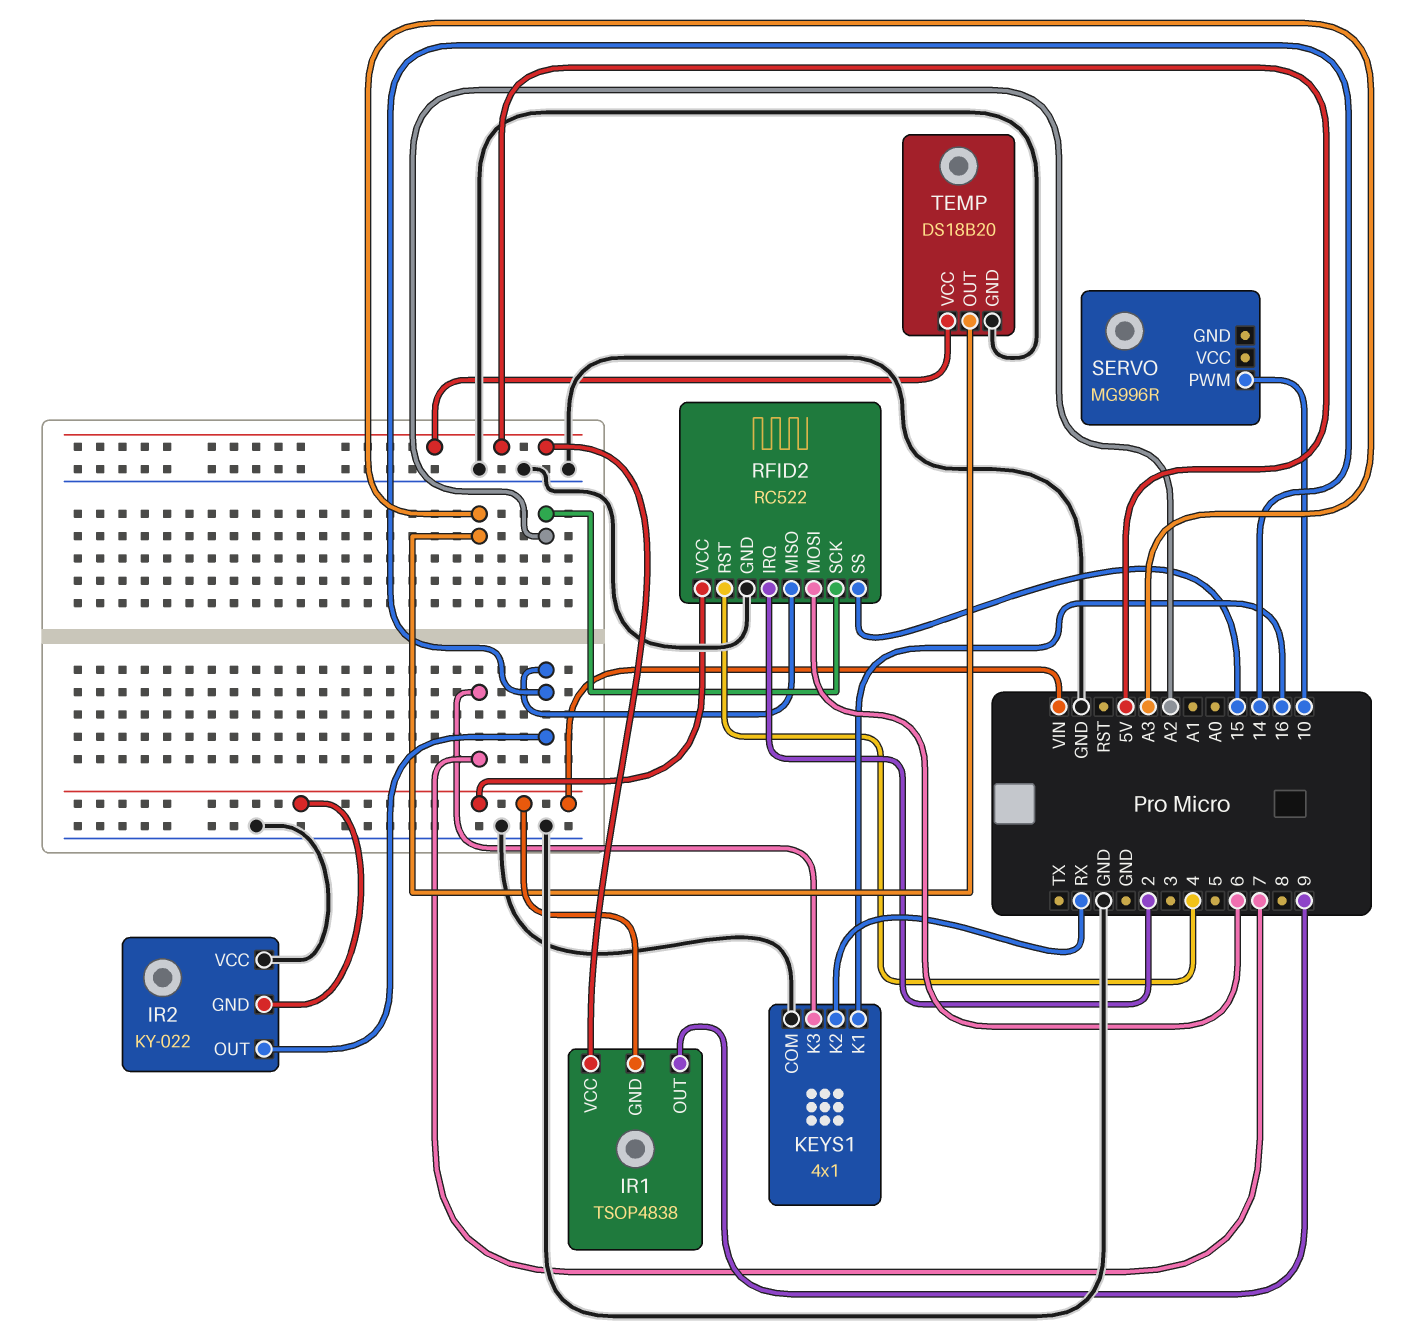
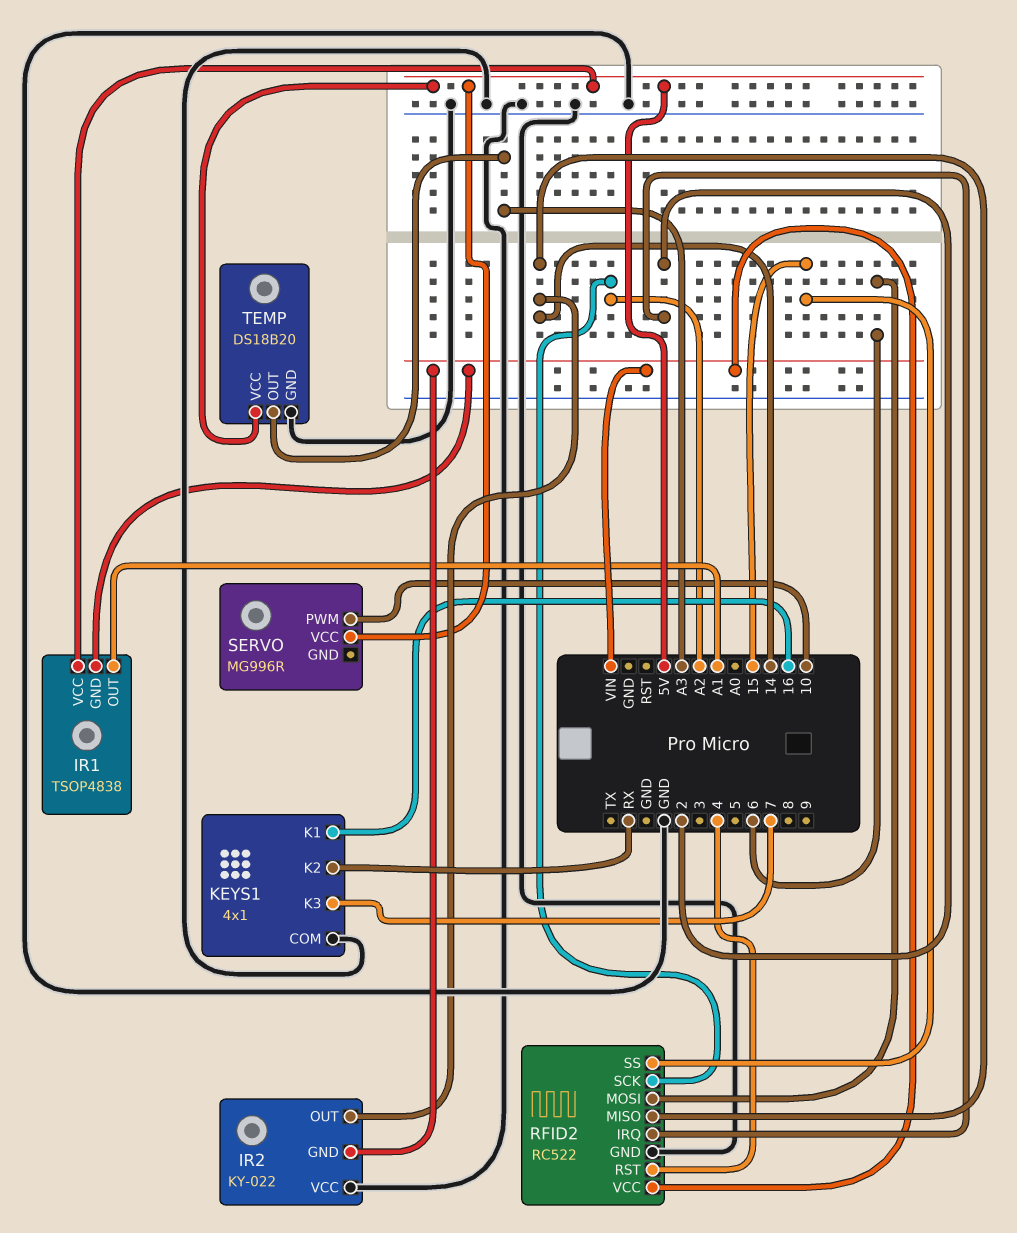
IR1 pin OUT: 9 -> A1
SERVO pin VCC: none -> 5V

